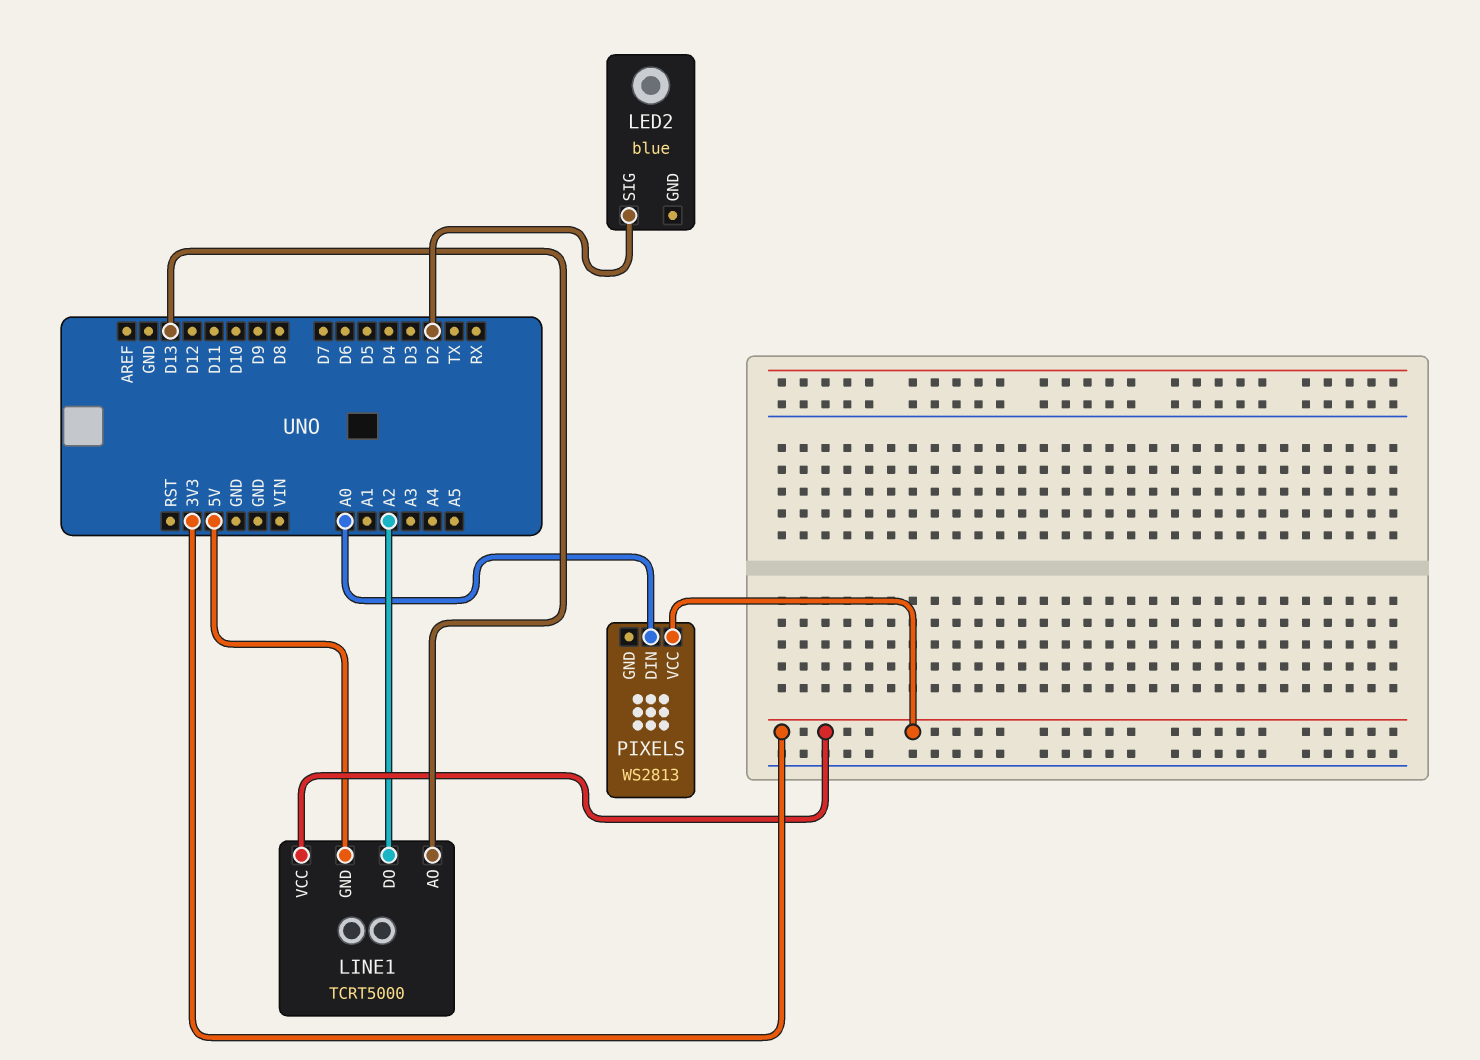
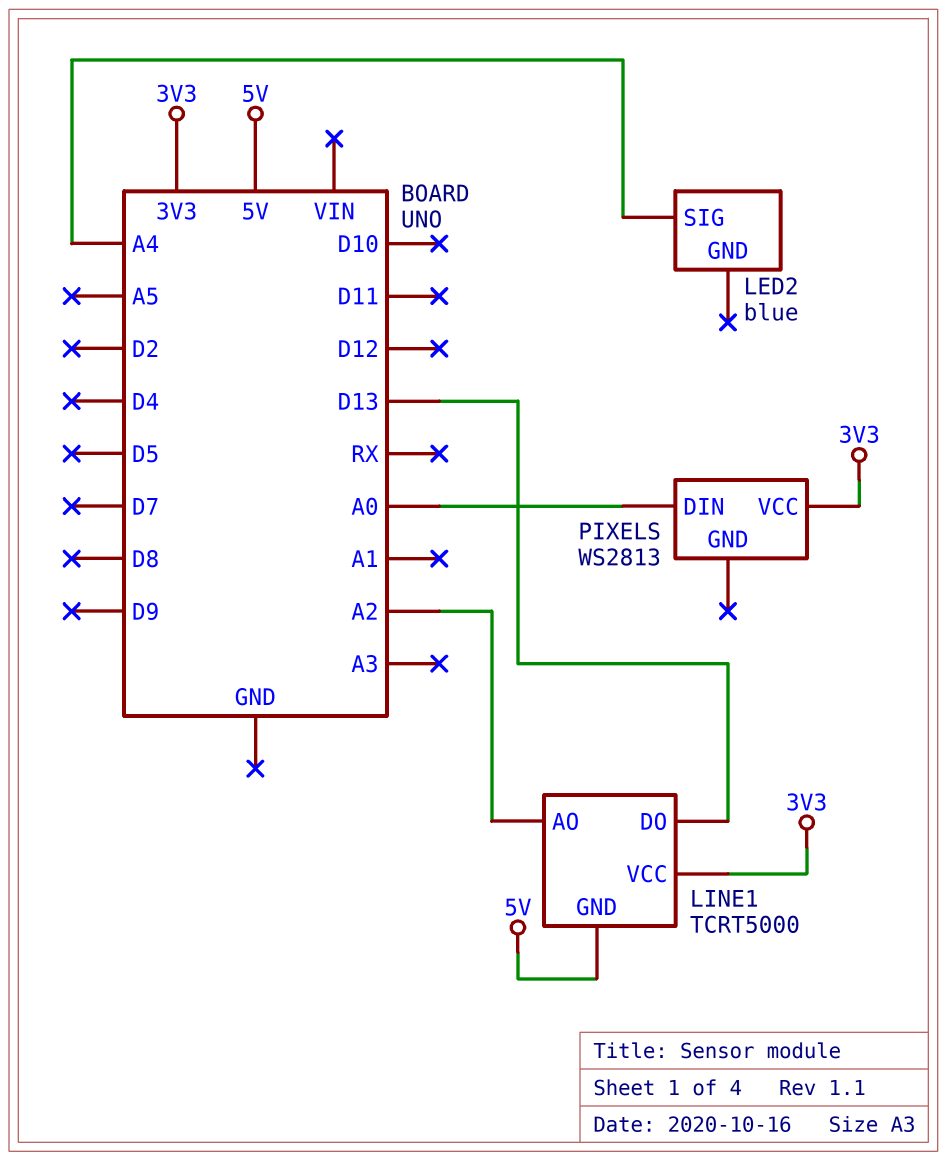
LED2 pin SIG: D2 -> A4
LINE1 pin AO: D13 -> A2
LINE1 pin DO: A2 -> D13

